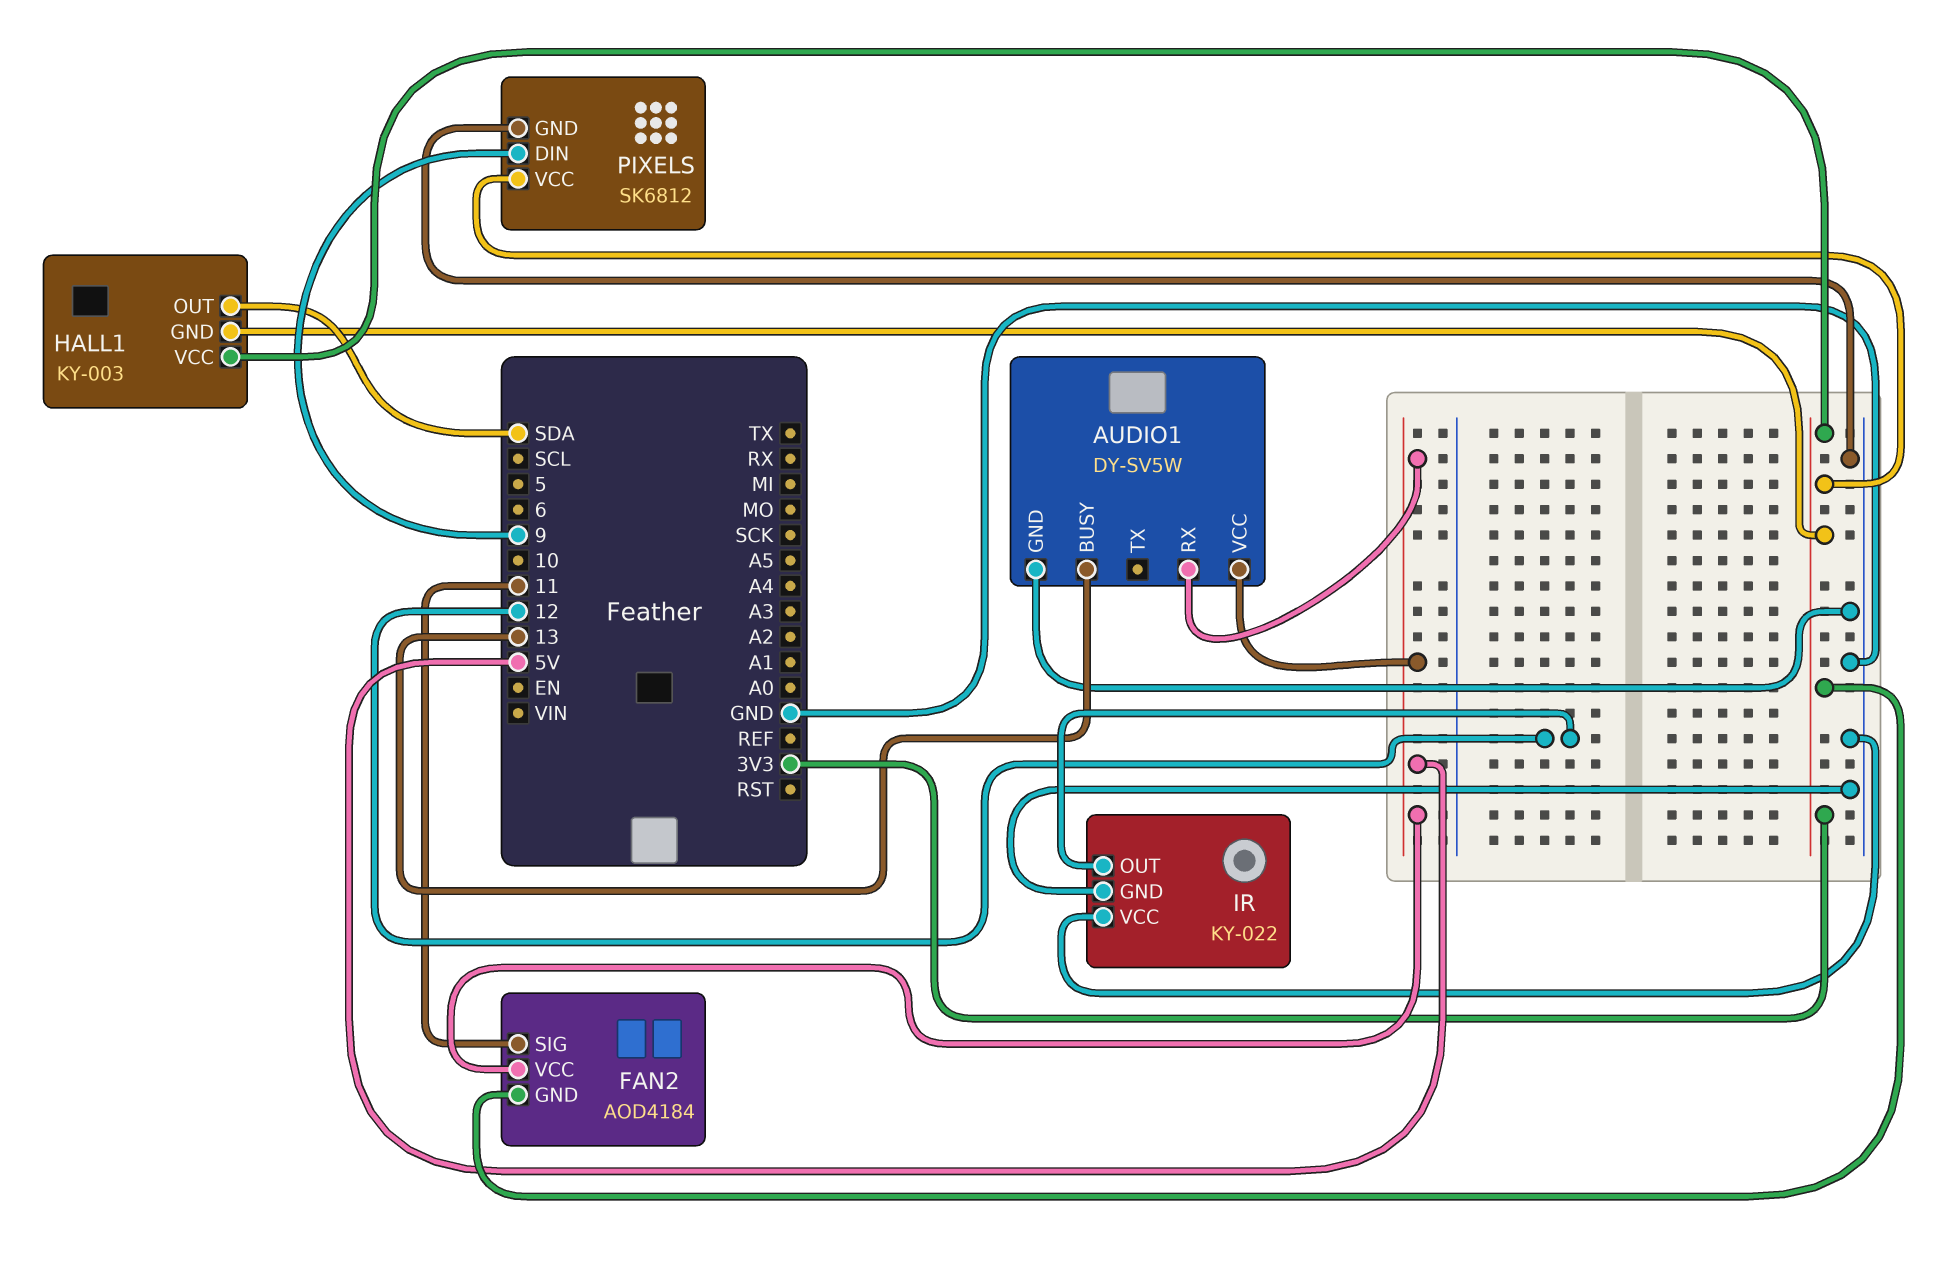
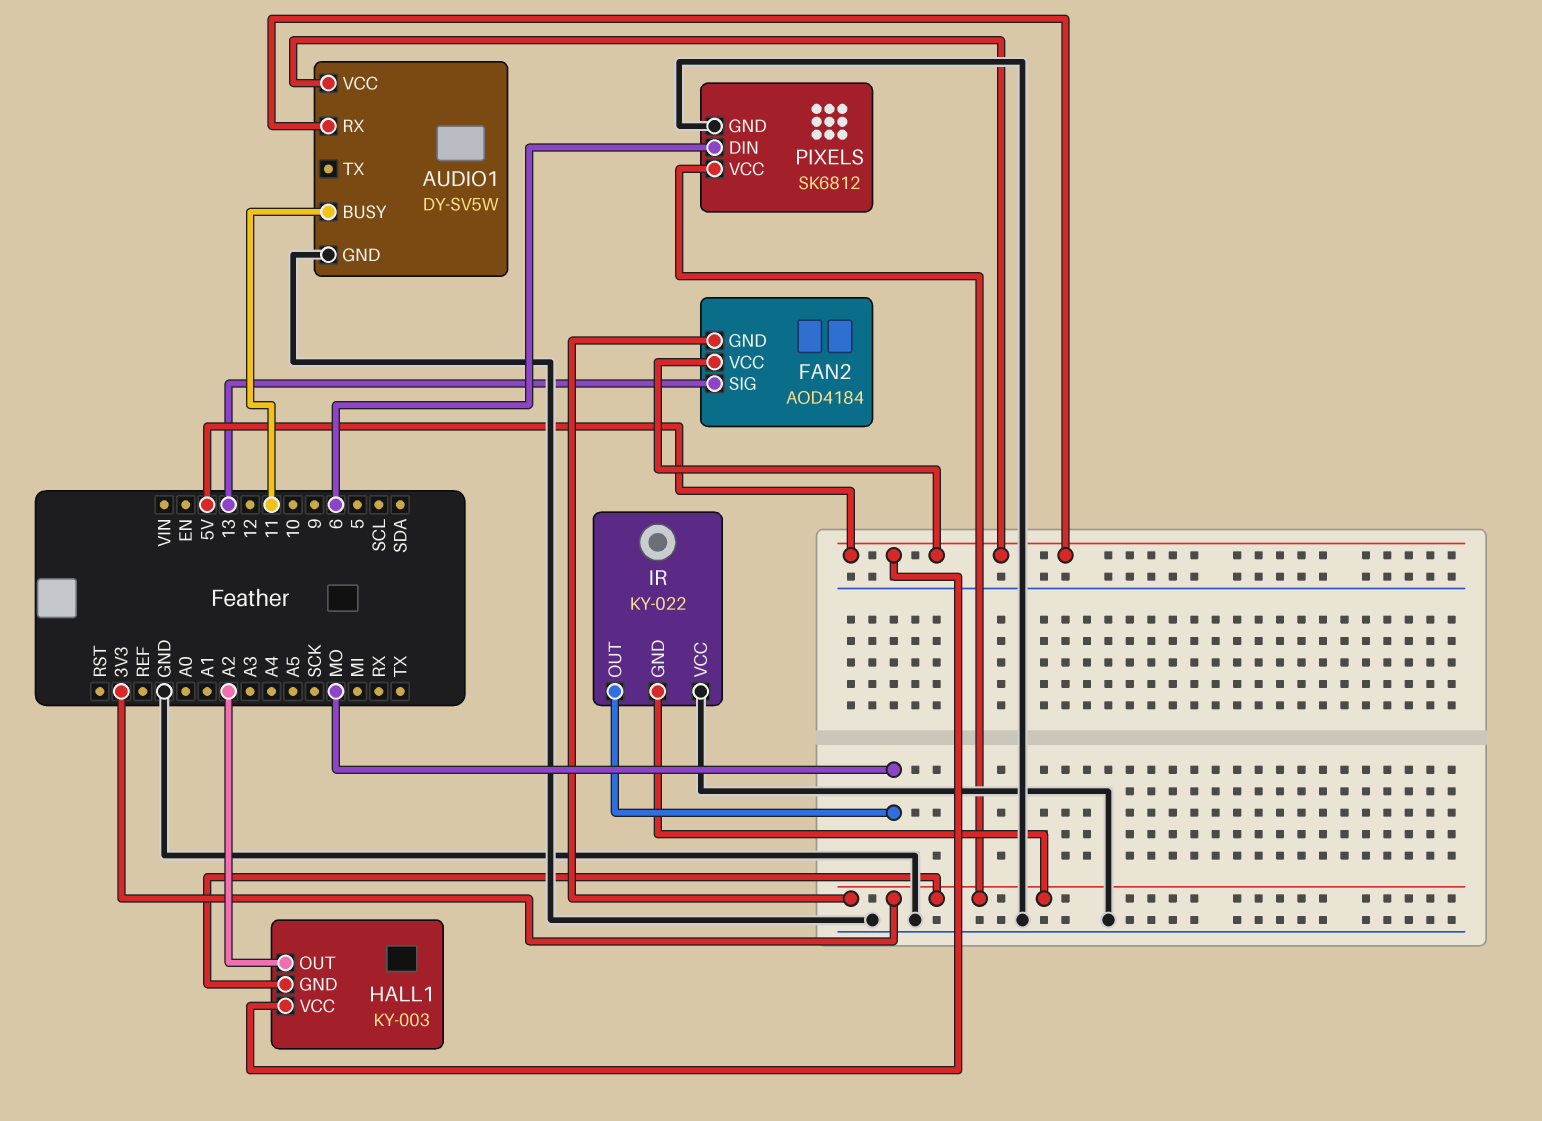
AUDIO1 pin BUSY: 13 -> 11
FAN2 pin SIG: 11 -> 13
HALL1 pin OUT: SDA -> A2
HALL1 pin VCC: 3V3 -> 5V
IR pin GND: GND -> 3V3
IR pin OUT: 12 -> MO
PIXELS pin DIN: 9 -> 6

